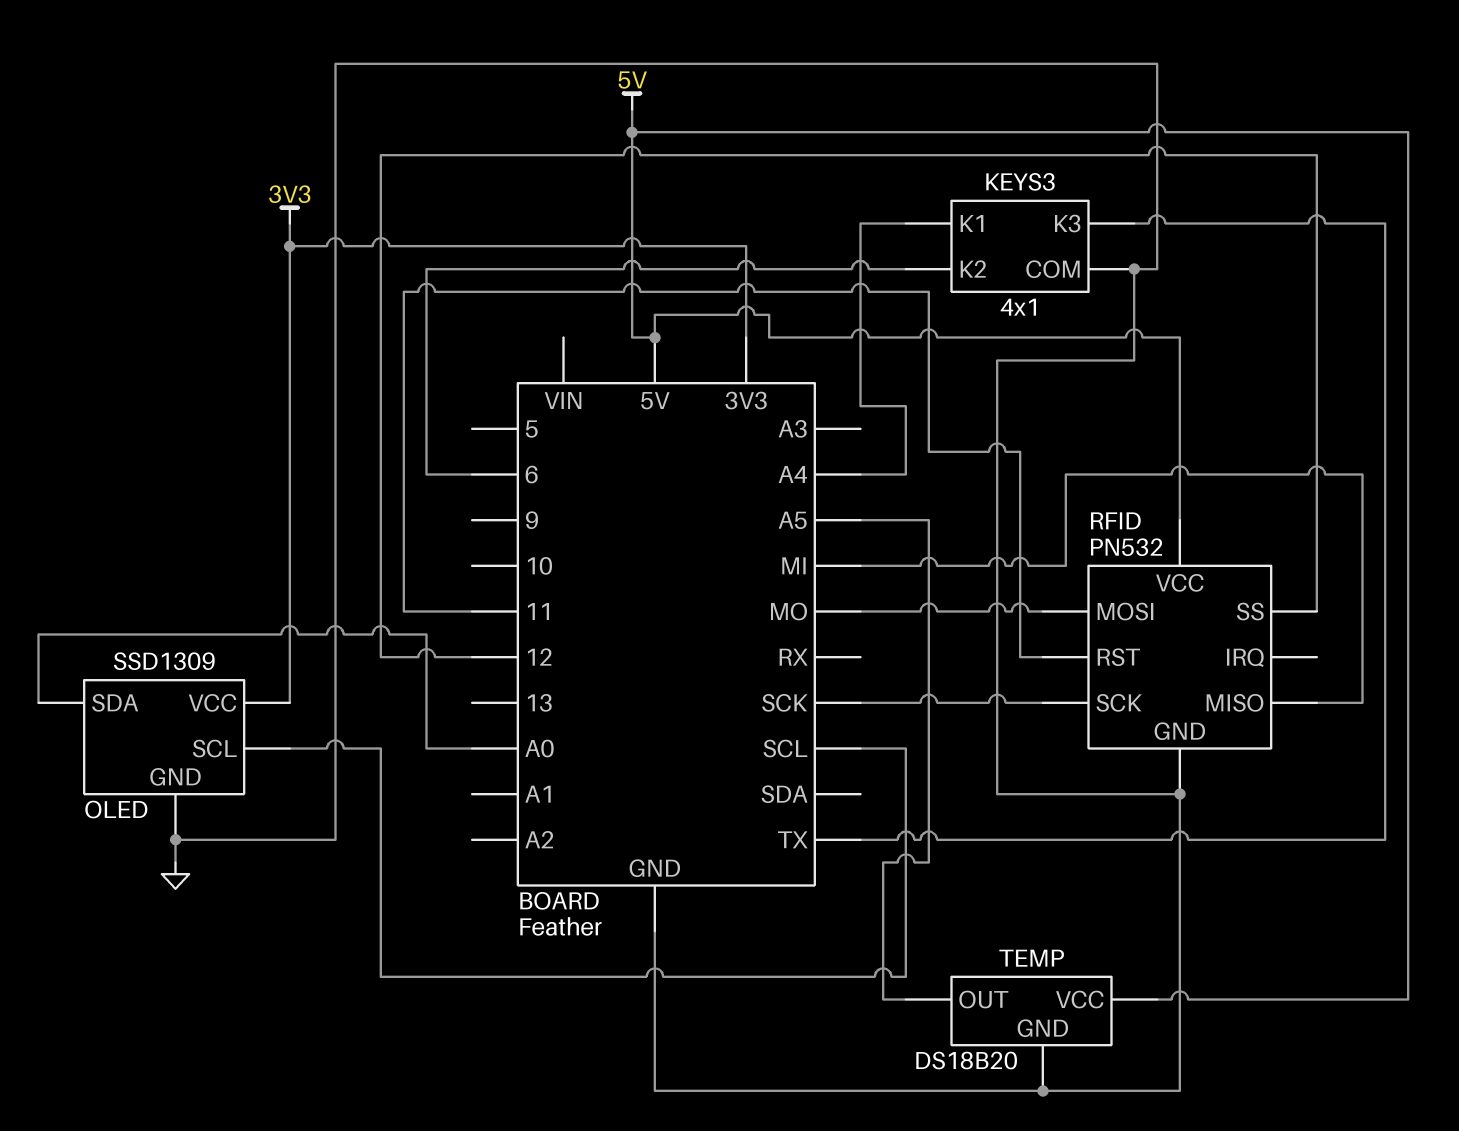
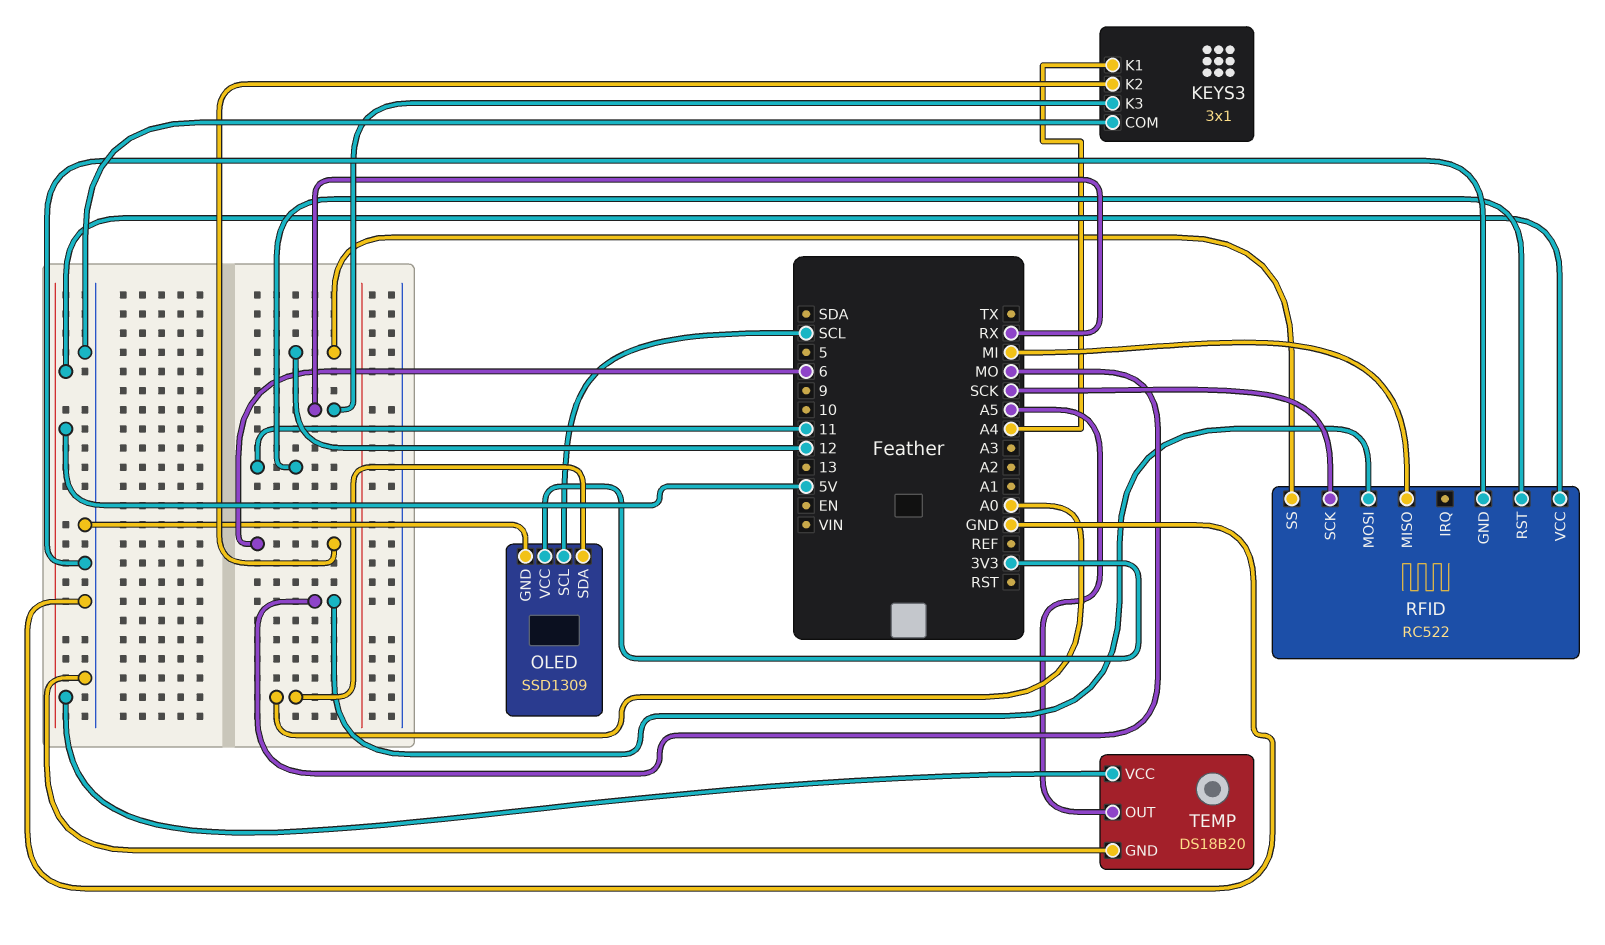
KEYS3: 4x1 -> 3x1
KEYS3 pin K3: TX -> RX
RFID: PN532 -> RC522

